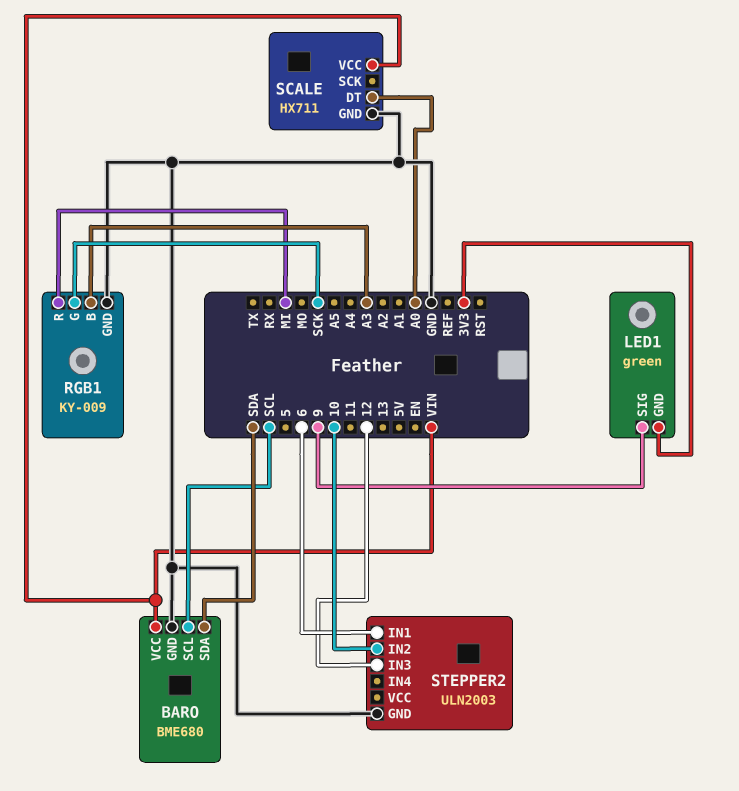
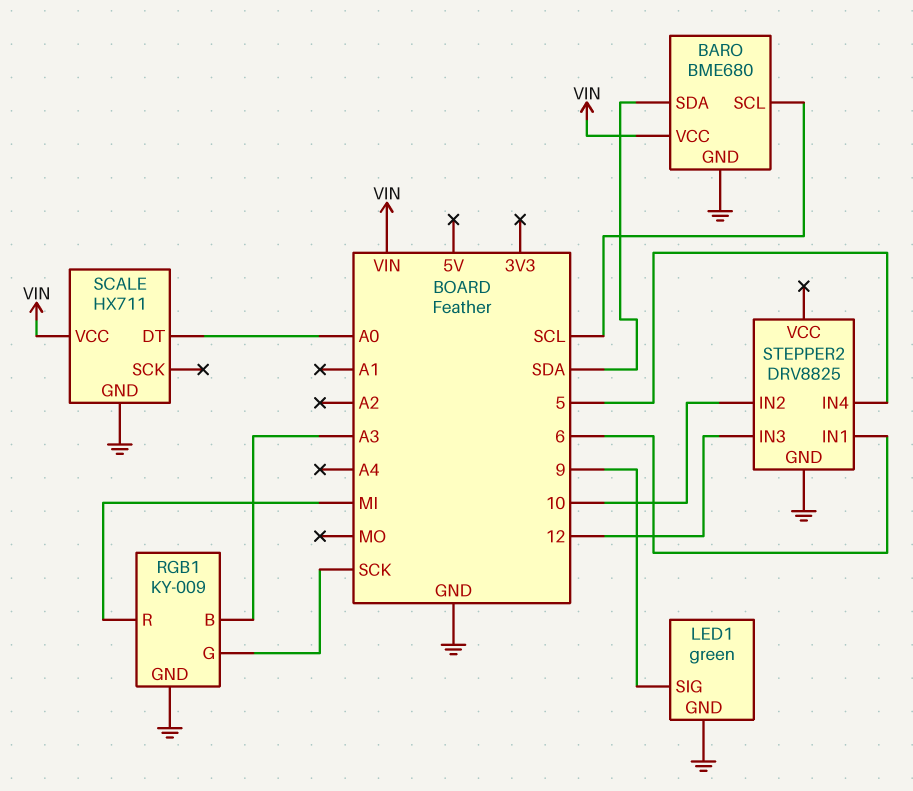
LED1 pin GND: 3V3 -> GND
STEPPER2: ULN2003 -> DRV8825
STEPPER2 pin IN4: none -> 5

